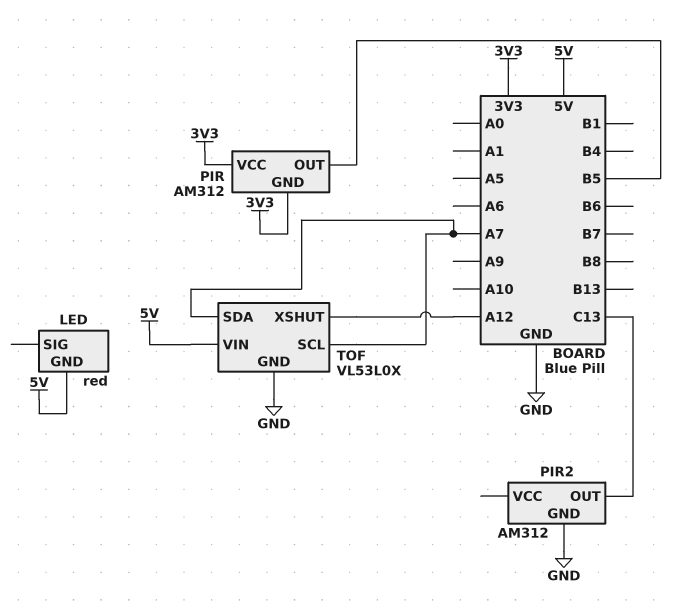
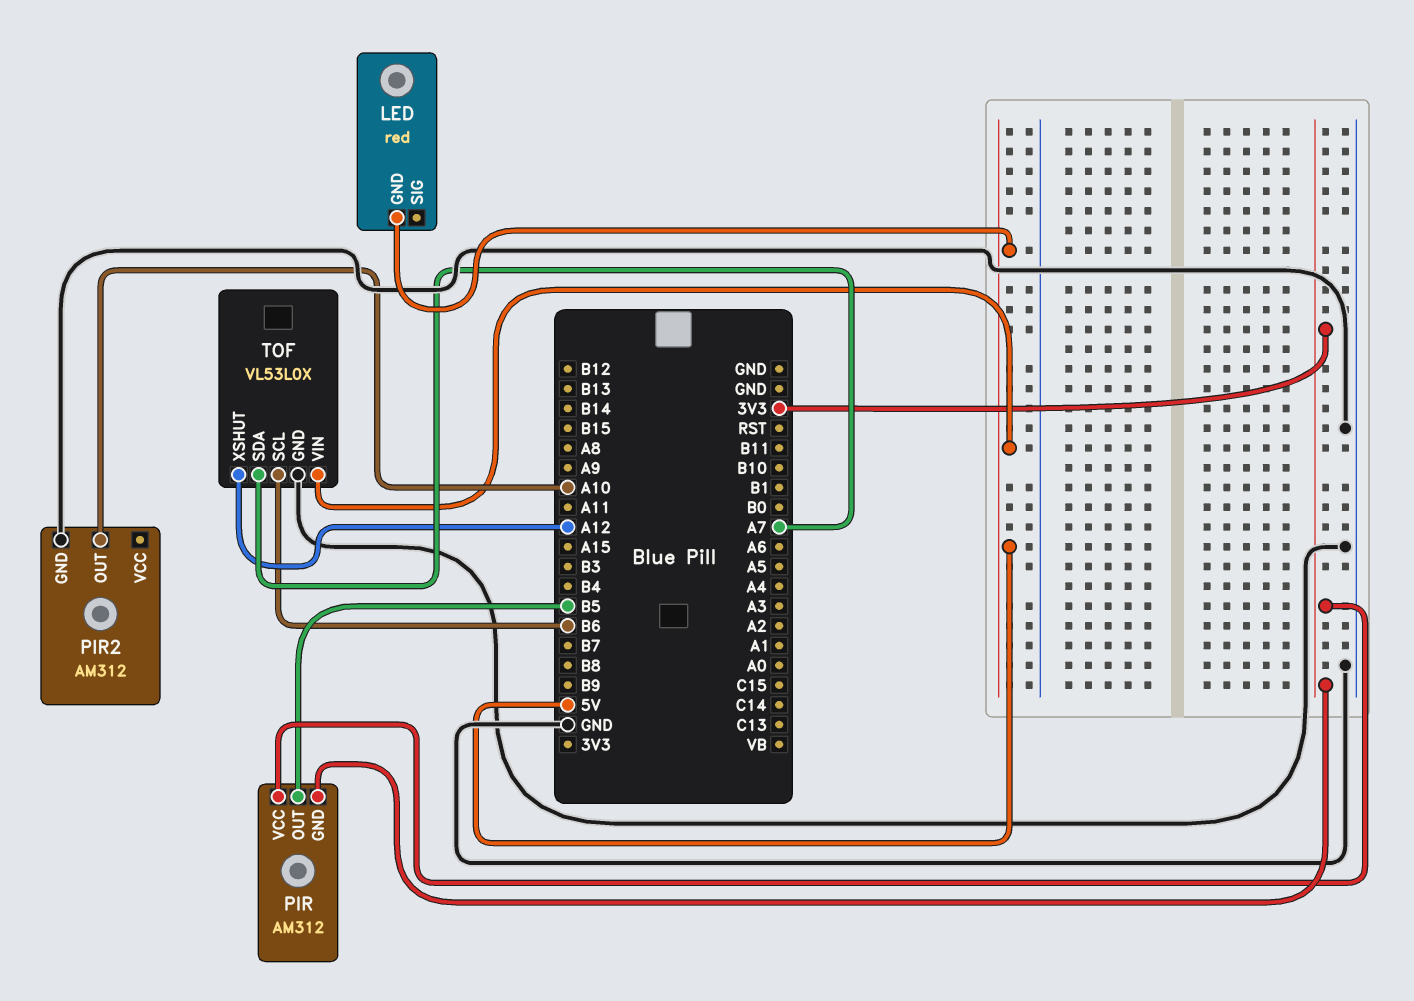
PIR2 pin OUT: C13 -> A10
TOF pin SCL: A7 -> B6

